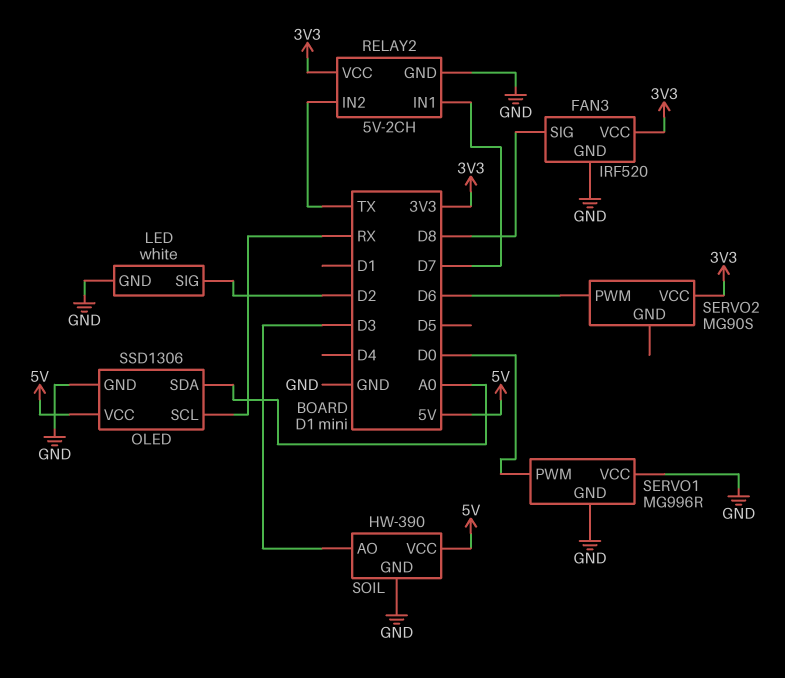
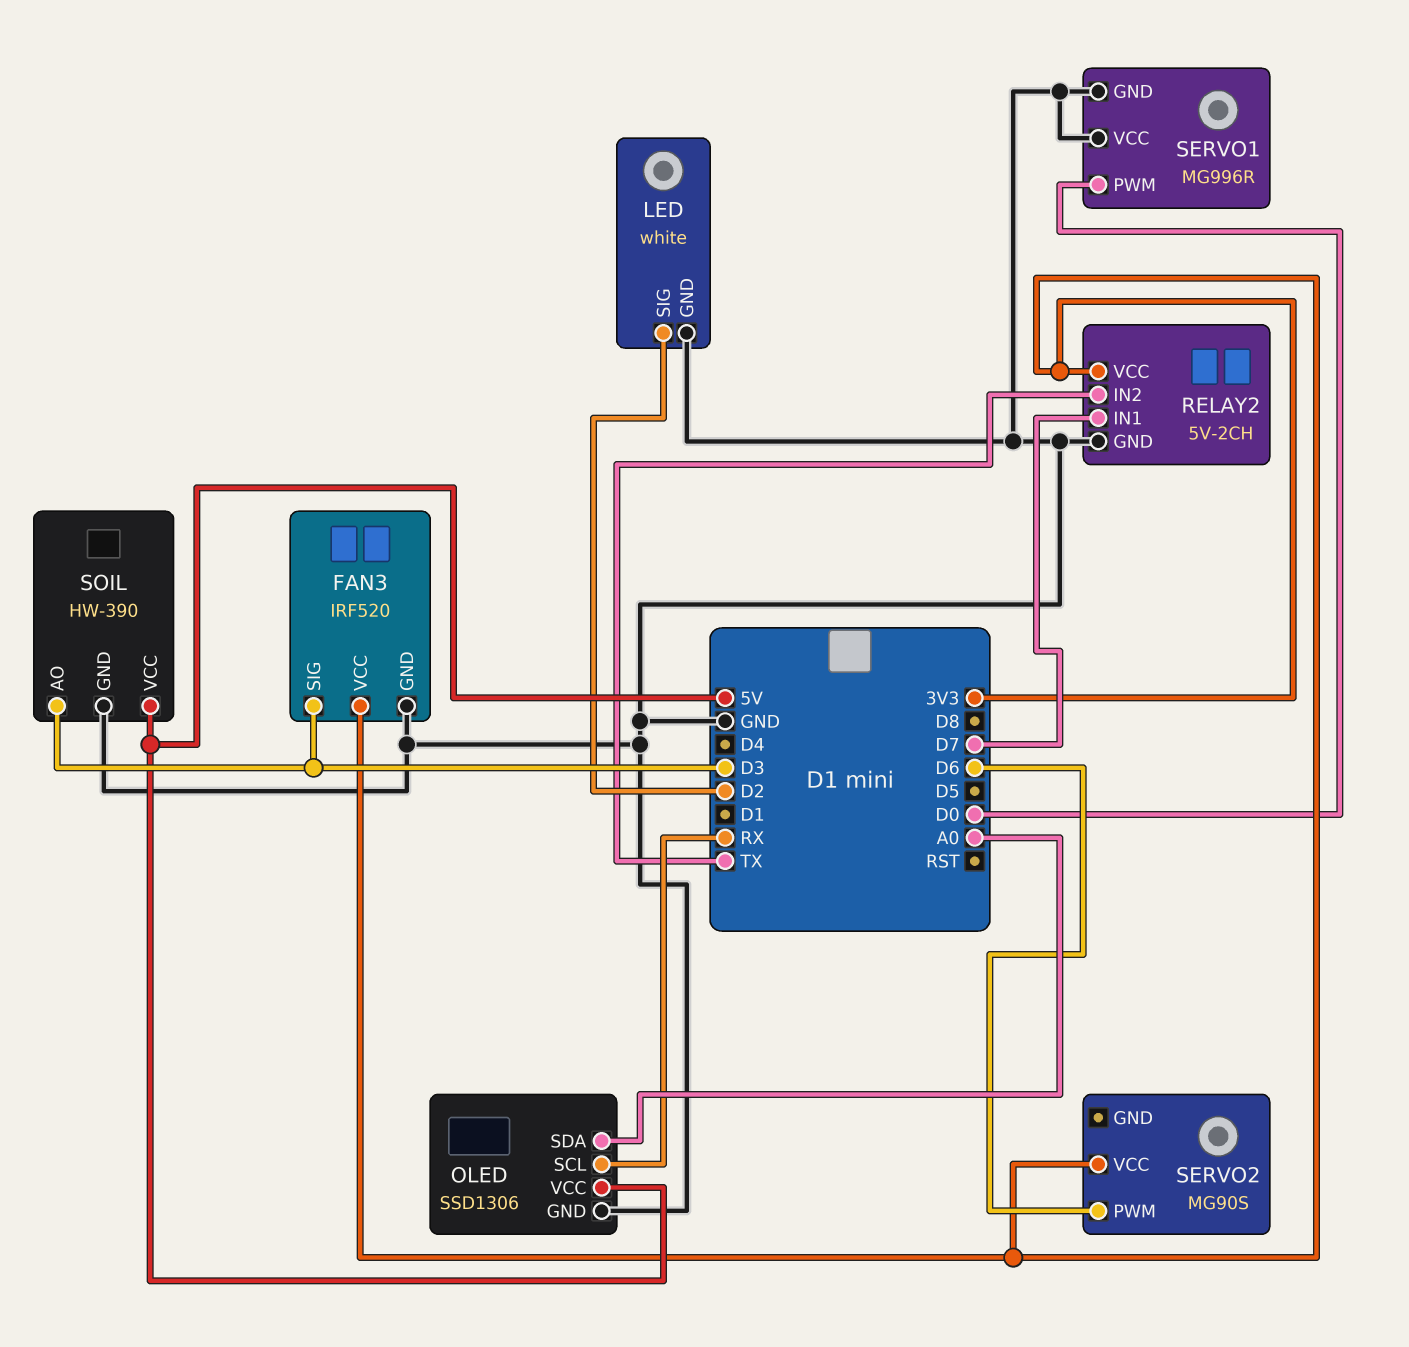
FAN3 pin SIG: D8 -> D3

